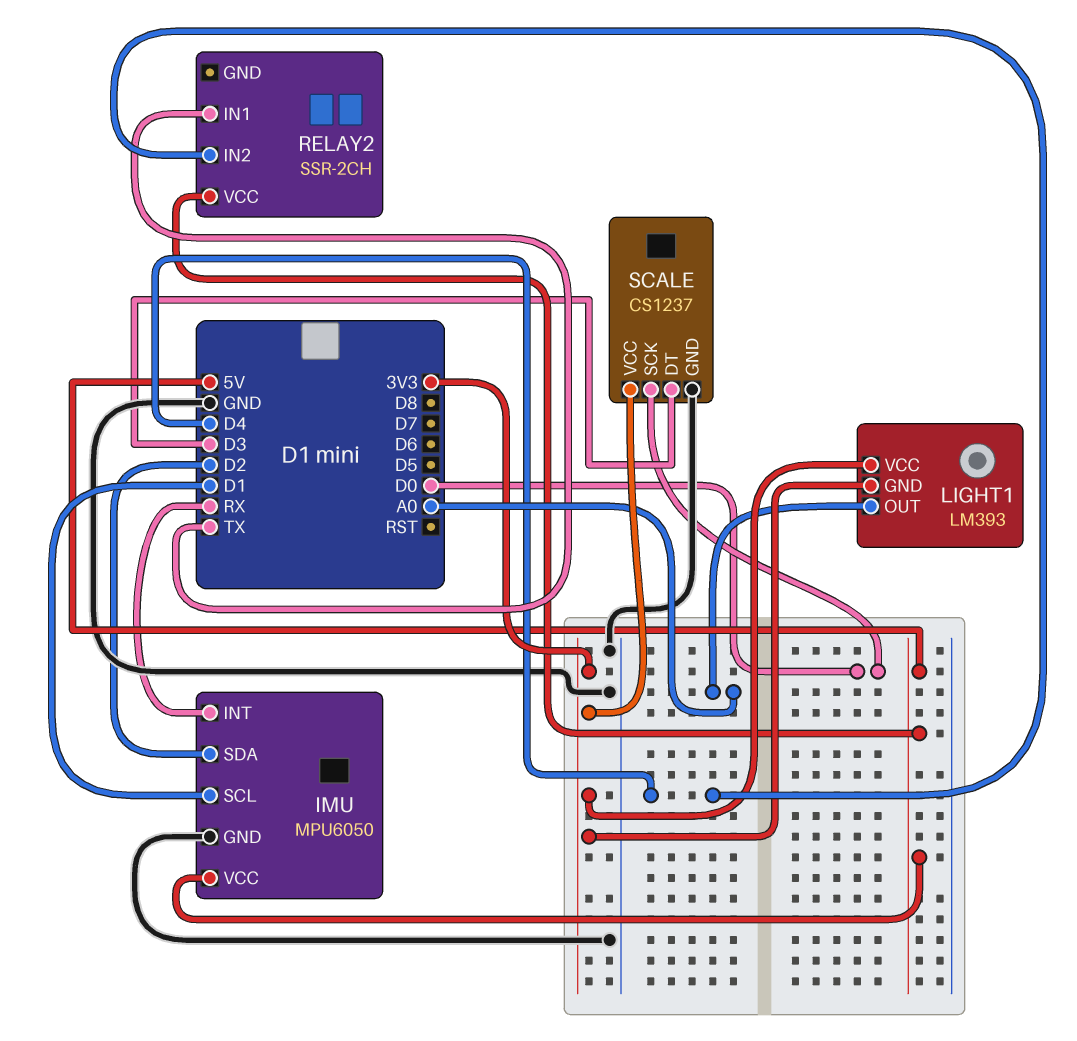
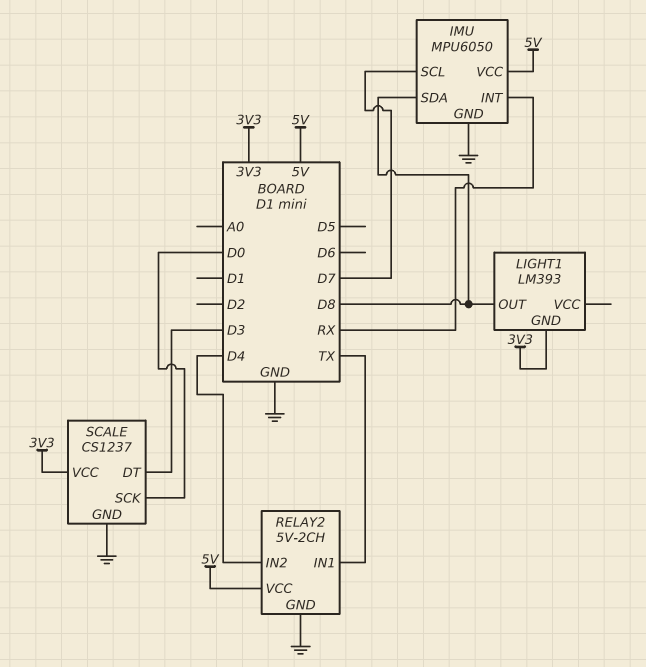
IMU pin SCL: D1 -> D7
IMU pin SDA: D2 -> D8
LIGHT1 pin OUT: A0 -> D8
LIGHT1 pin VCC: 3V3 -> none
RELAY2: SSR-2CH -> 5V-2CH
RELAY2 pin GND: none -> GND

